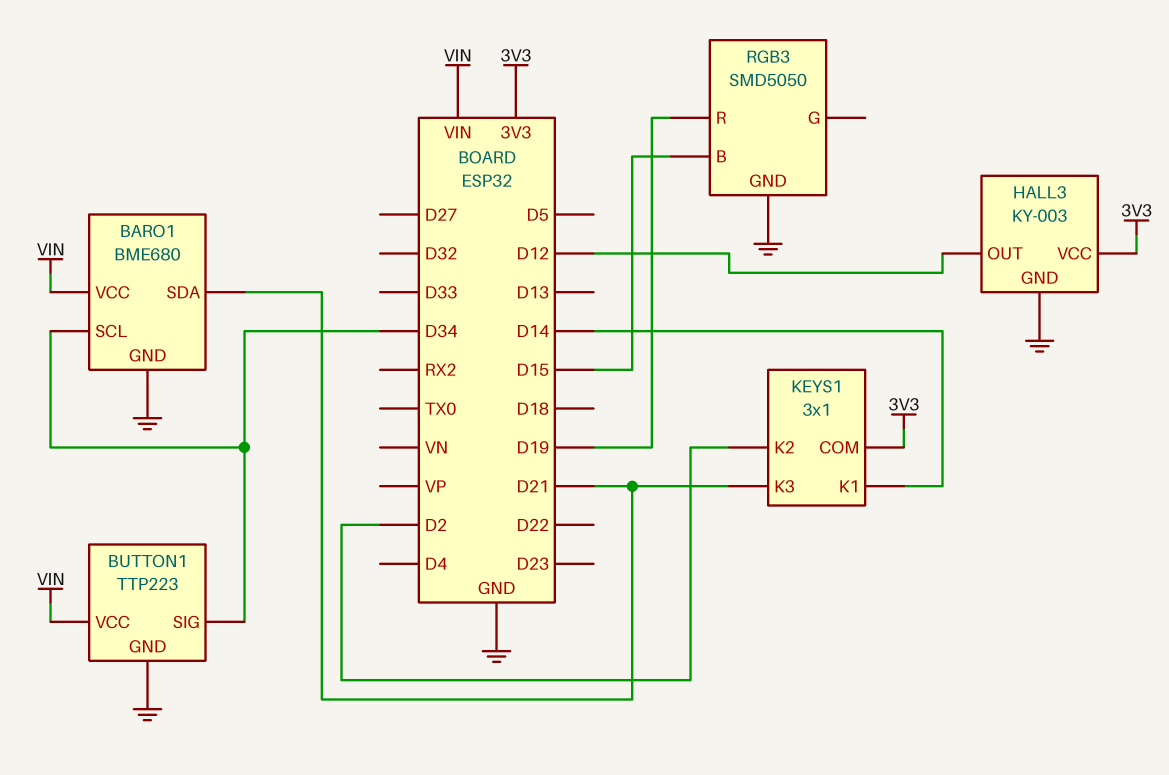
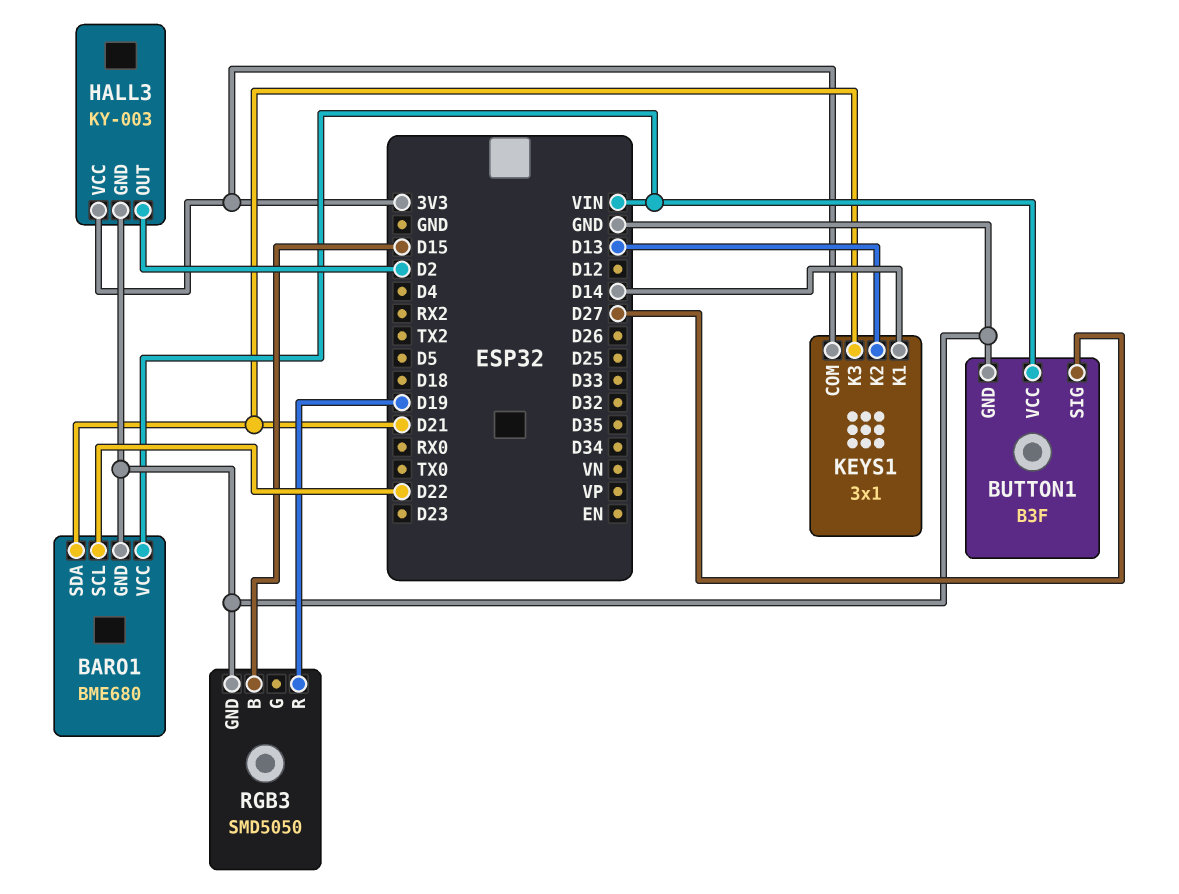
BARO1 pin SCL: D34 -> D22
BUTTON1: TTP223 -> B3F
BUTTON1 pin SIG: D34 -> D27
HALL3 pin OUT: D12 -> D2
KEYS1 pin K2: D2 -> D13

